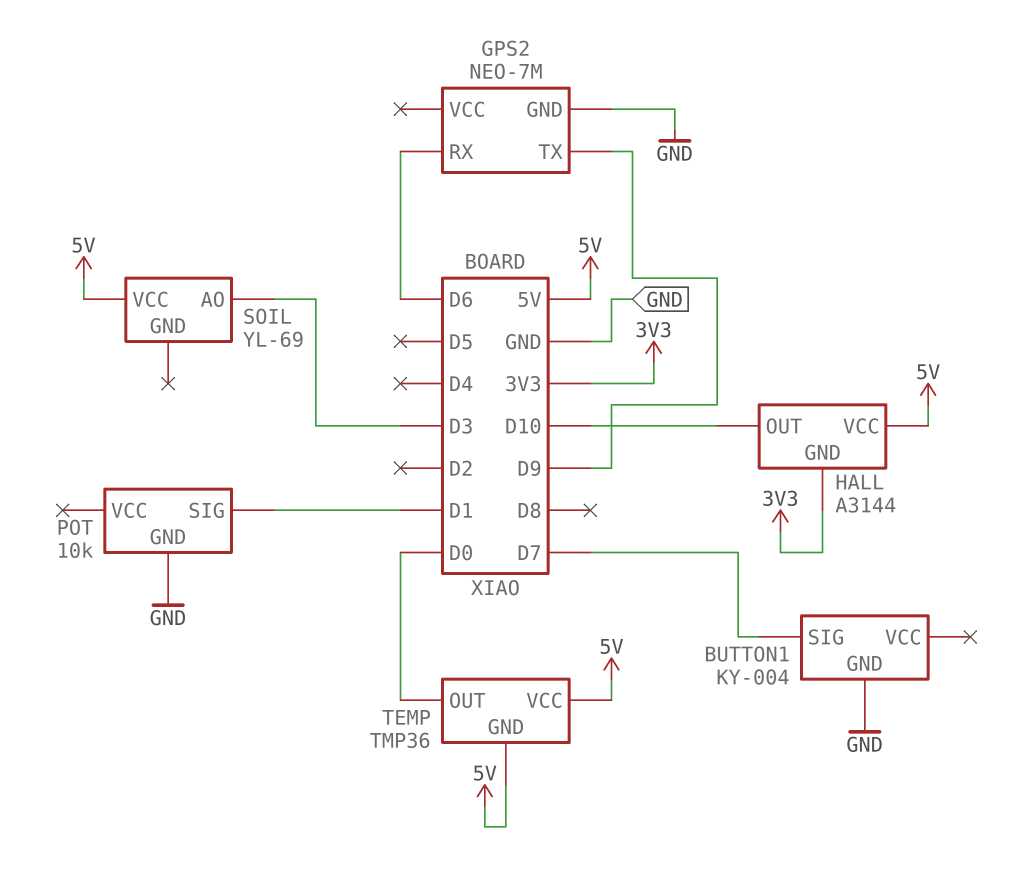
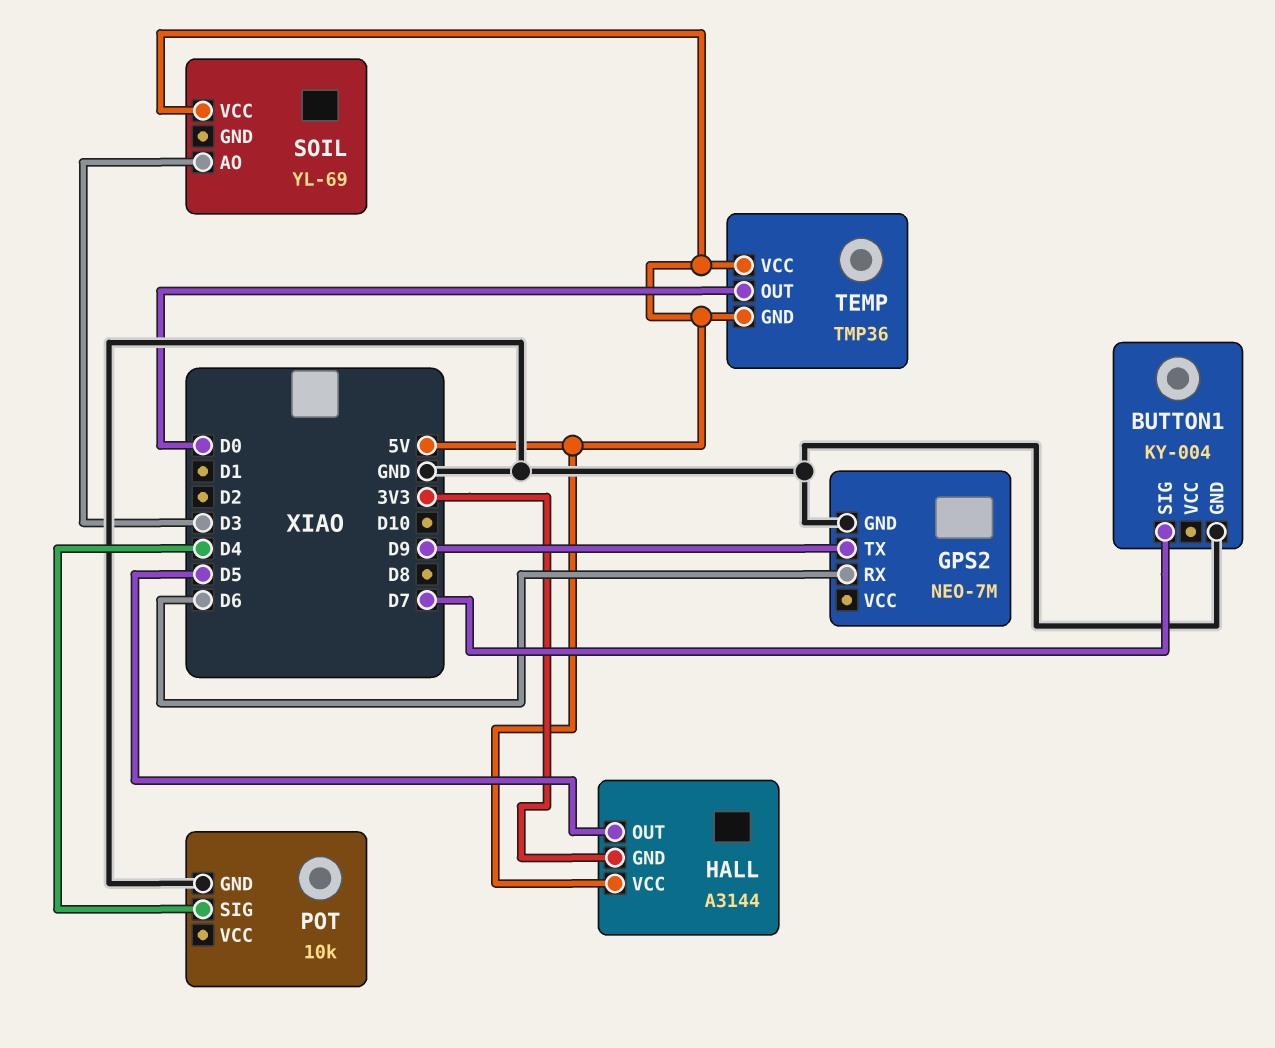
HALL pin OUT: D10 -> D5
POT pin SIG: D1 -> D4

